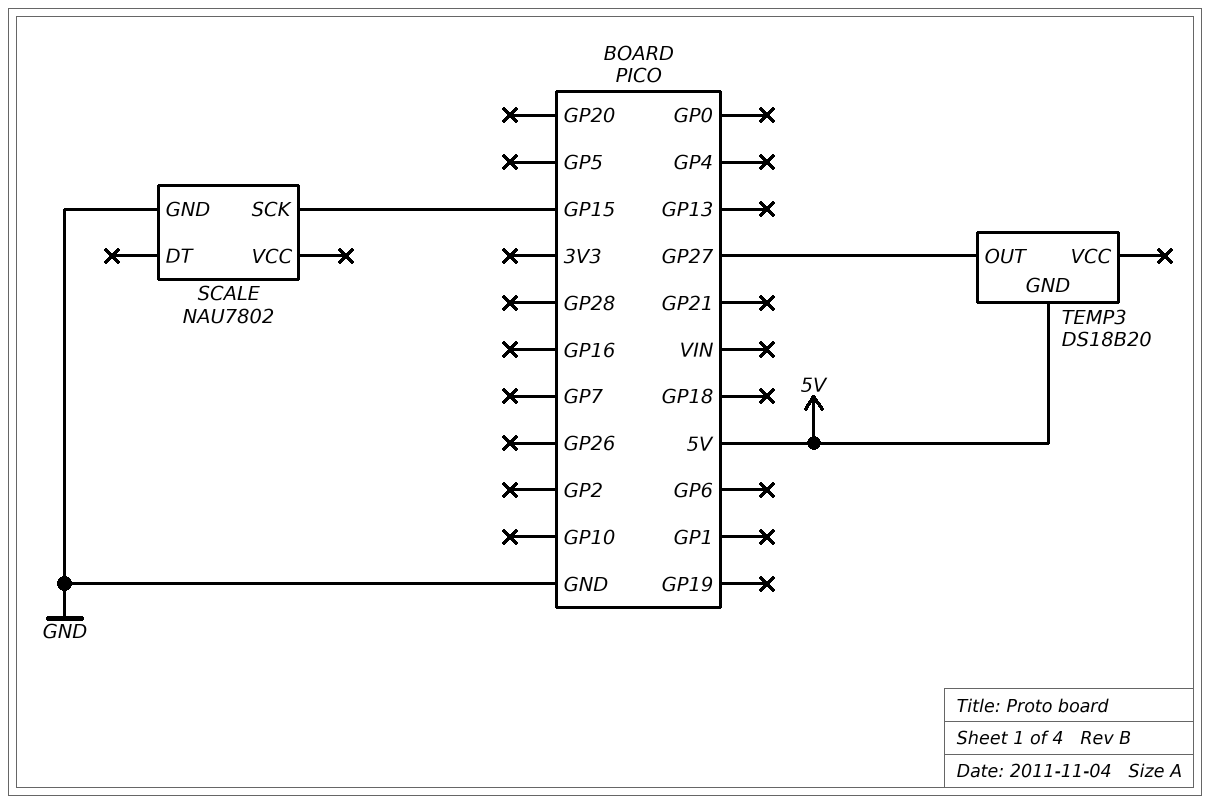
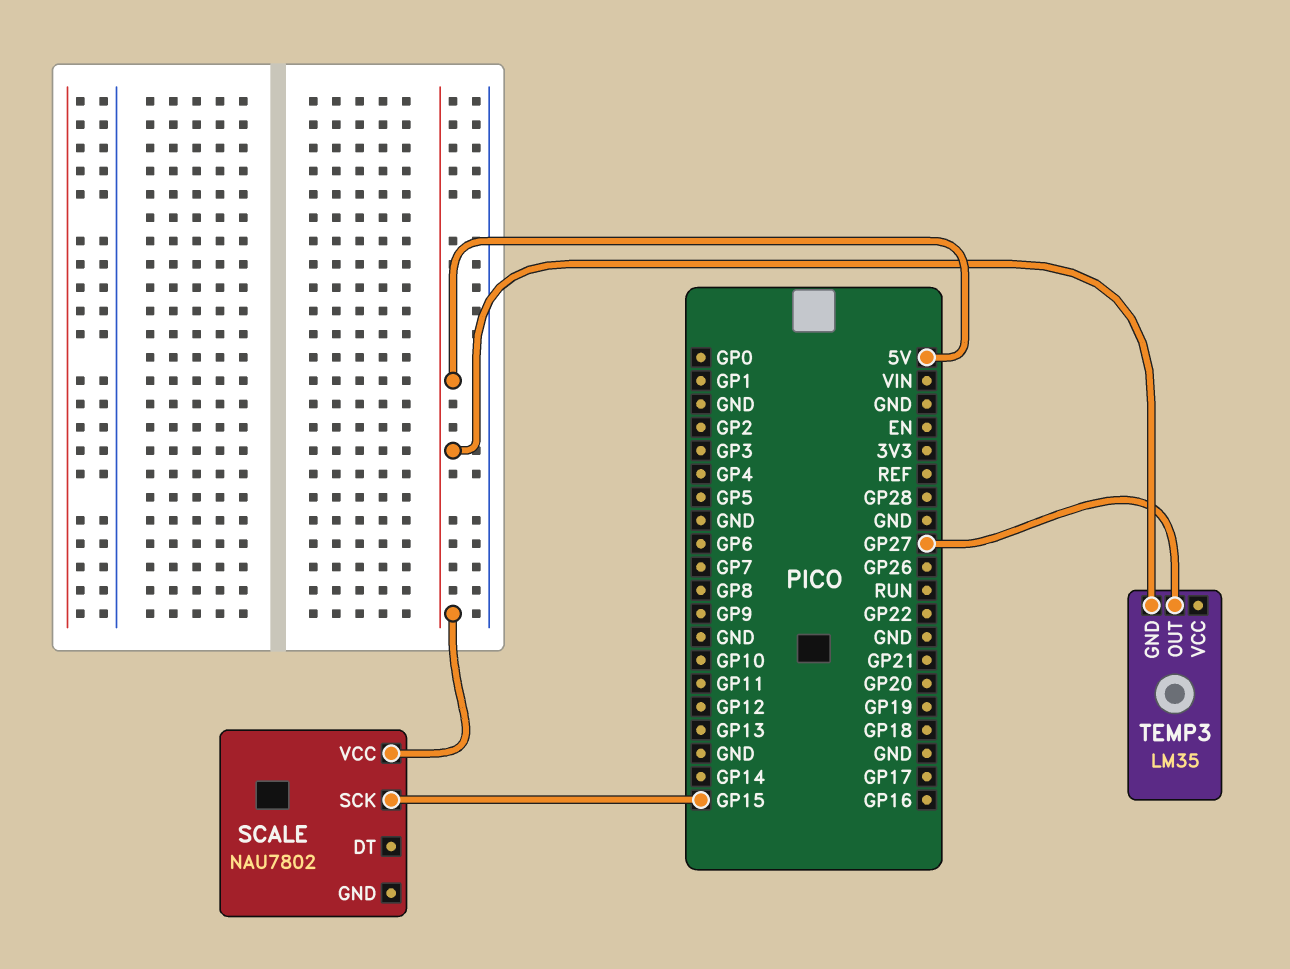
SCALE pin GND: GND -> none
SCALE pin VCC: none -> 5V
TEMP3: DS18B20 -> LM35

